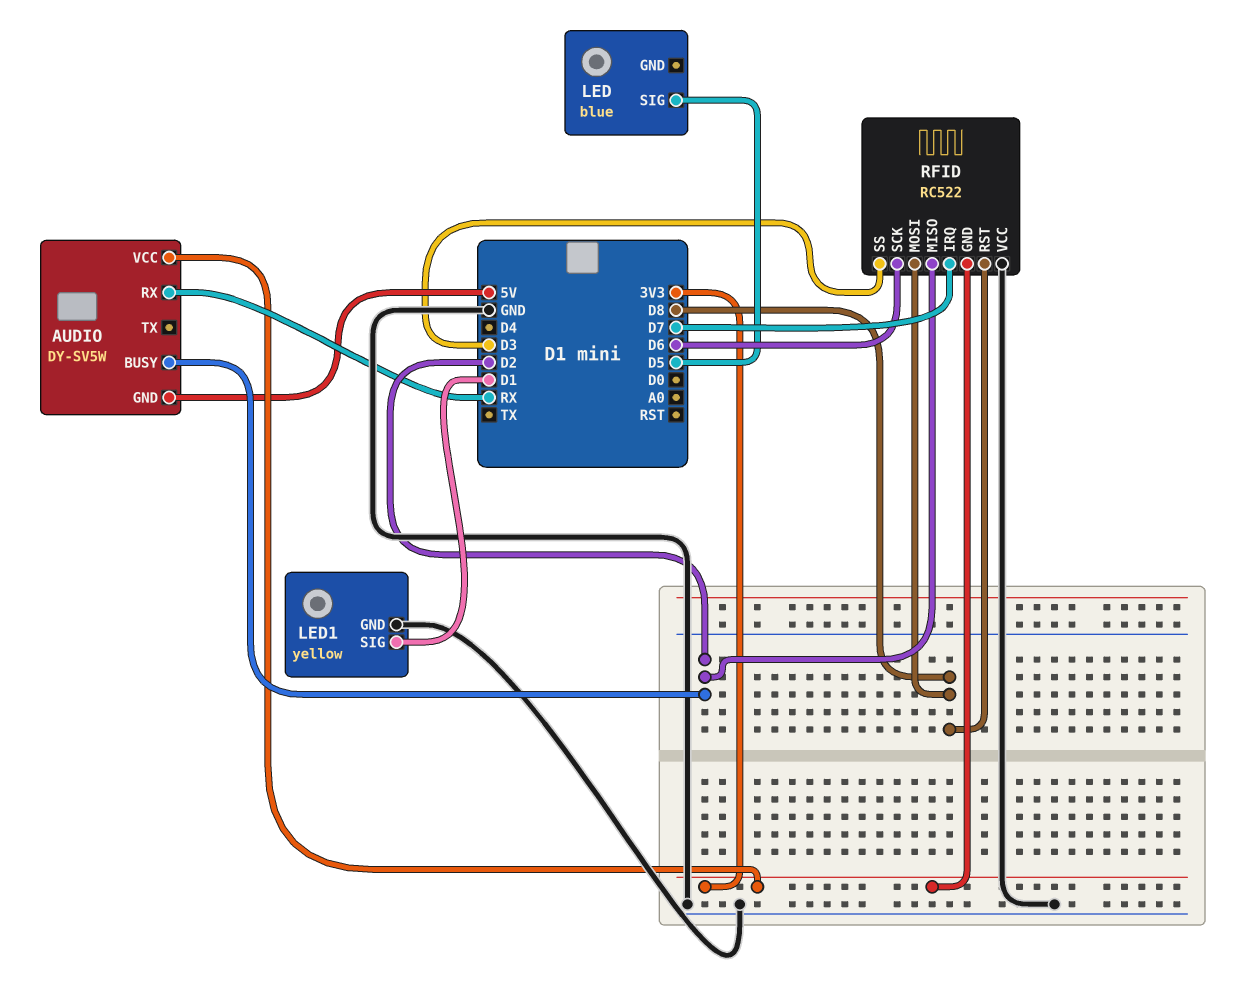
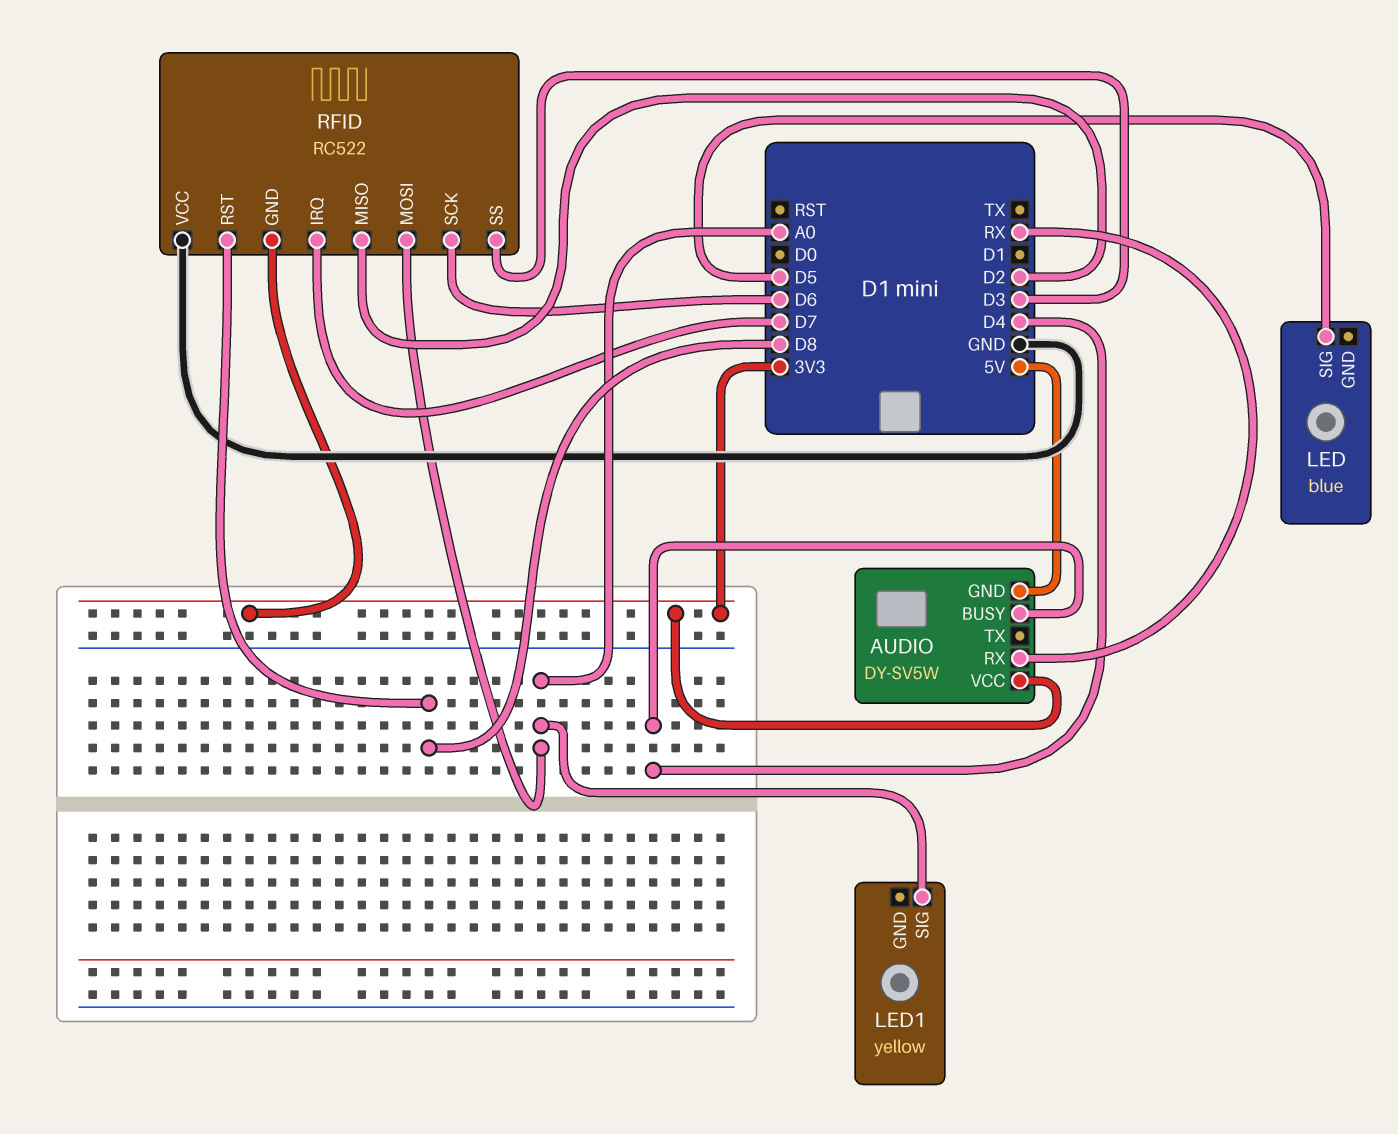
AUDIO pin BUSY: D2 -> D4
LED1 pin GND: GND -> none
LED1 pin SIG: D1 -> A0
RFID pin MOSI: D8 -> A0

